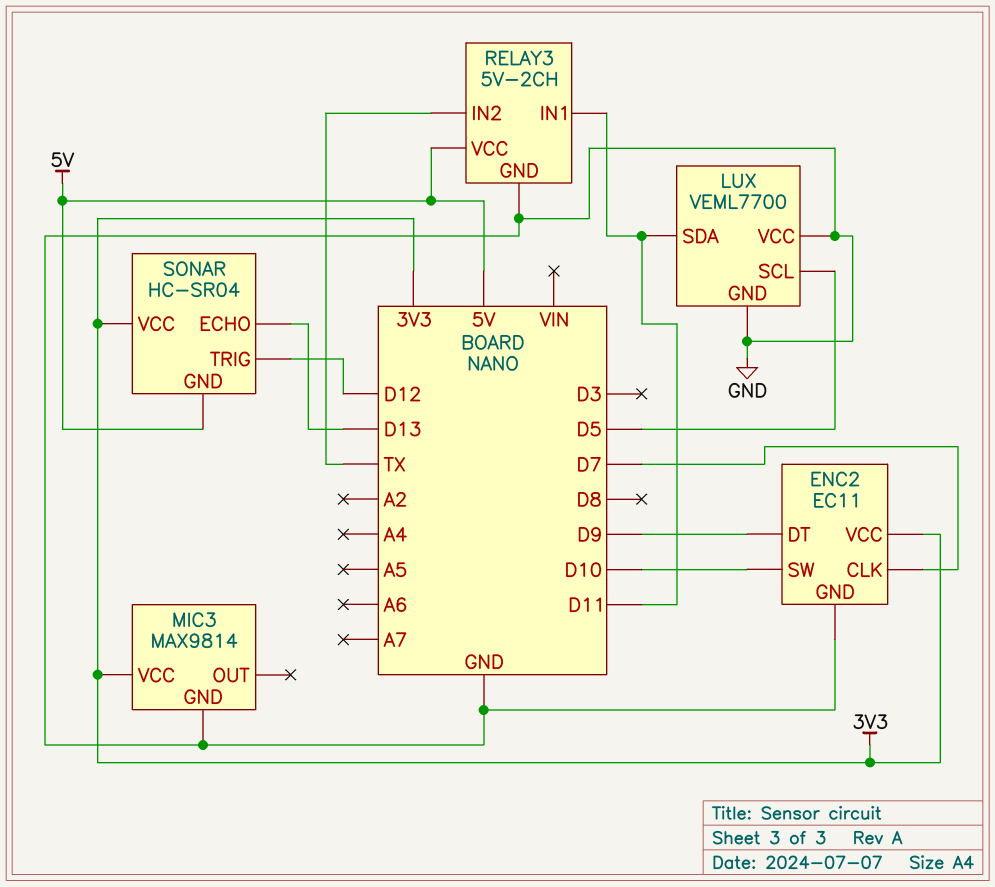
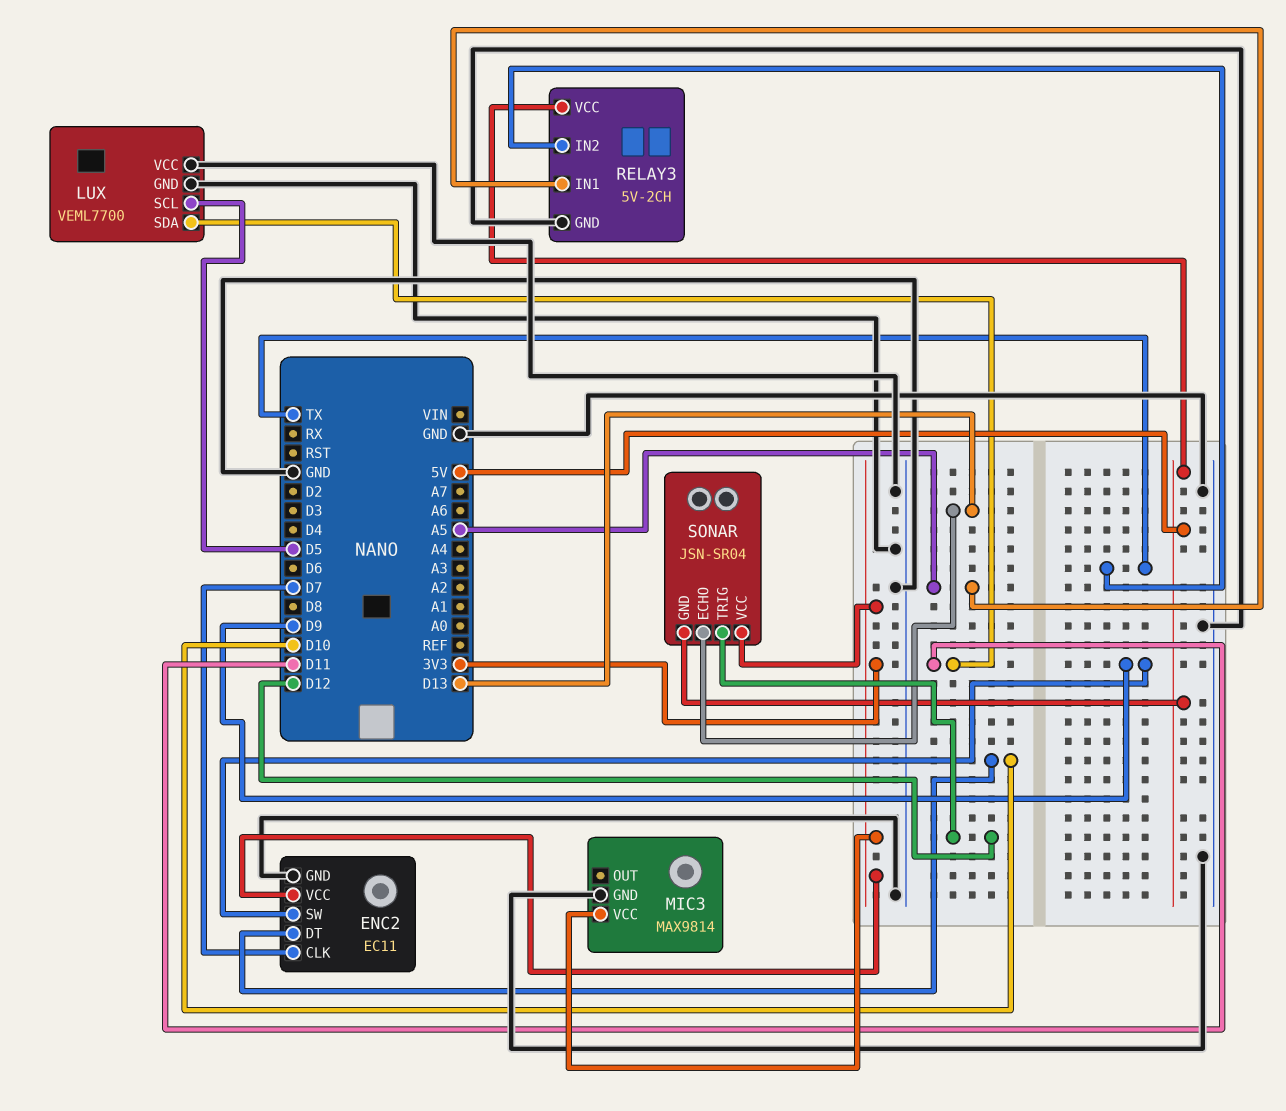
ENC2 pin DT: D9 -> D10
ENC2 pin SW: D10 -> D9
RELAY3 pin IN1: D11 -> A5
SONAR: HC-SR04 -> JSN-SR04

